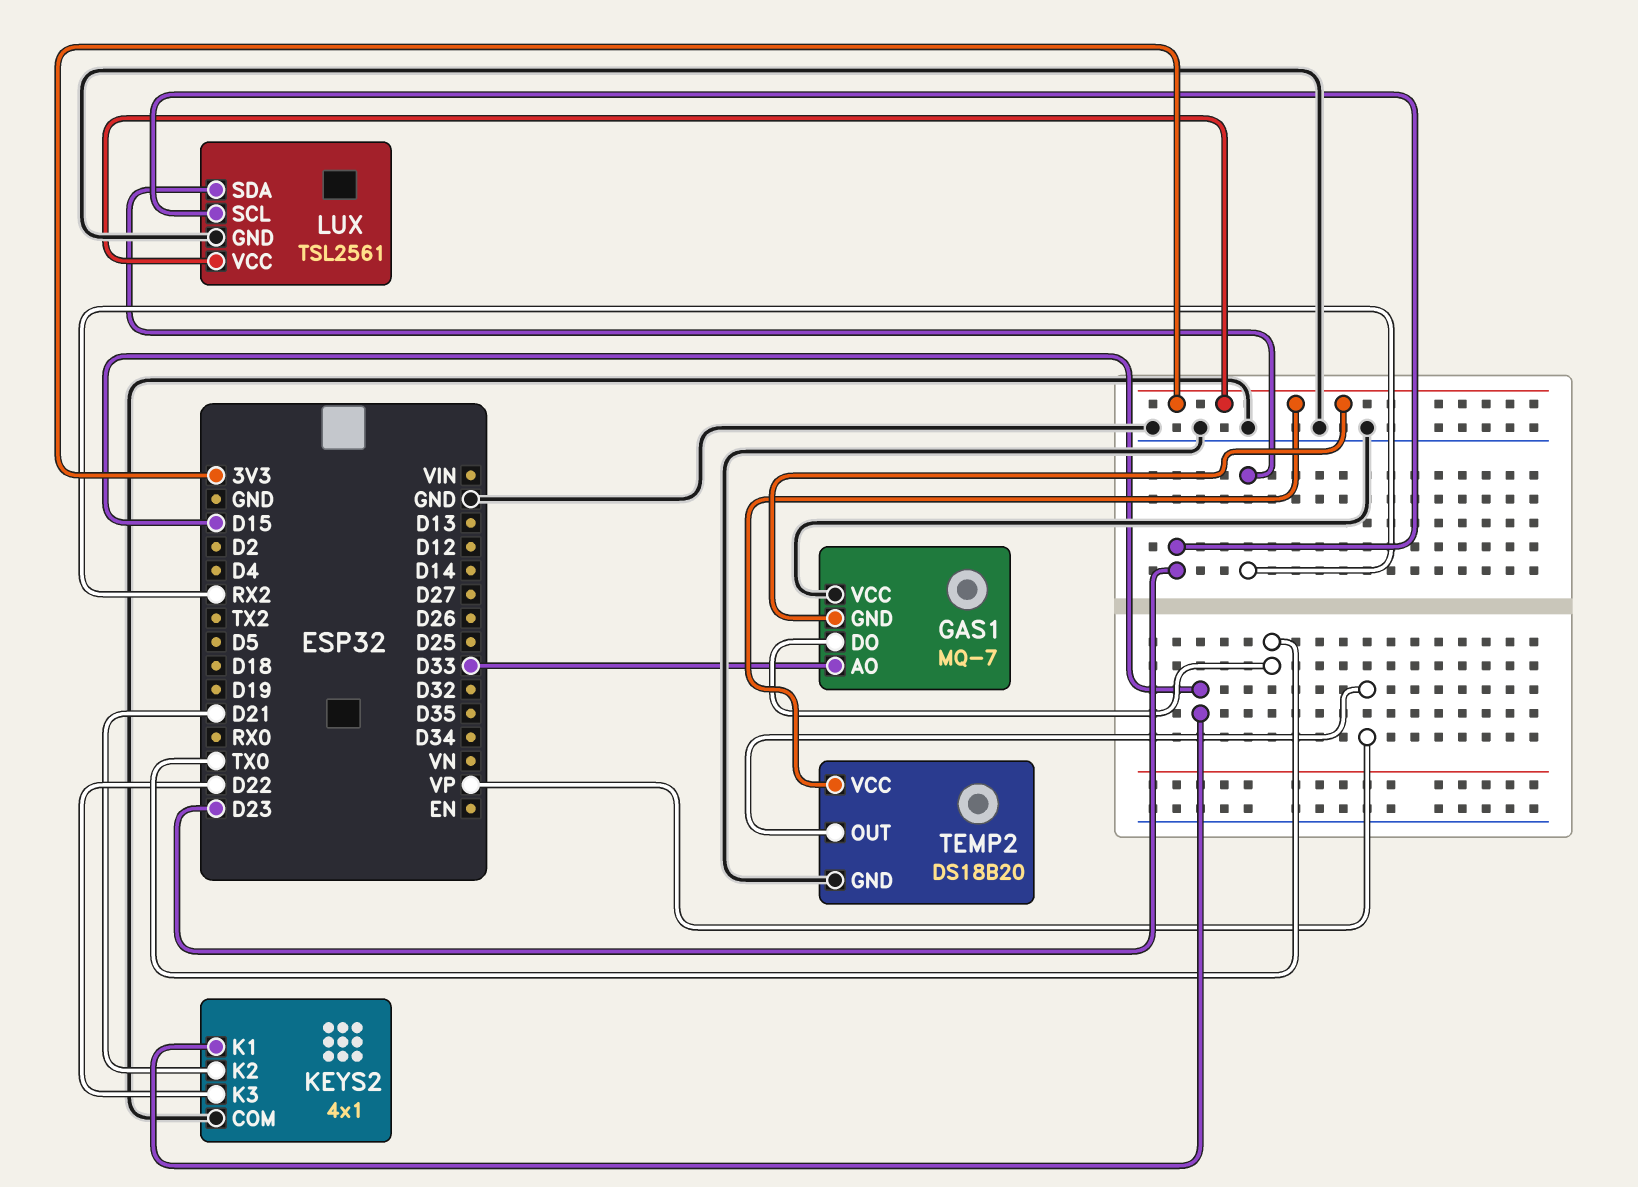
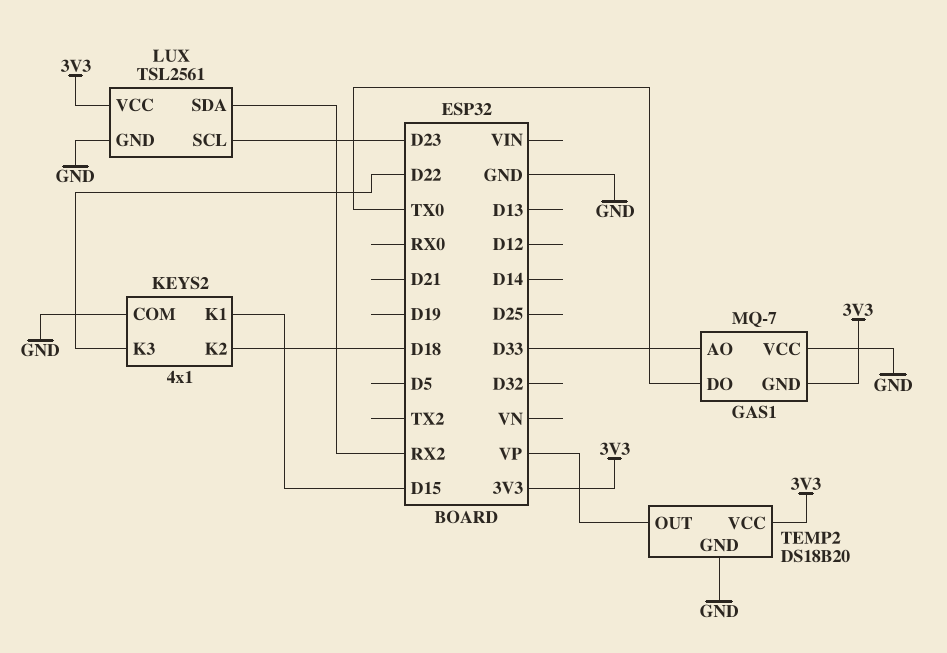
KEYS2 pin K2: D21 -> D18

